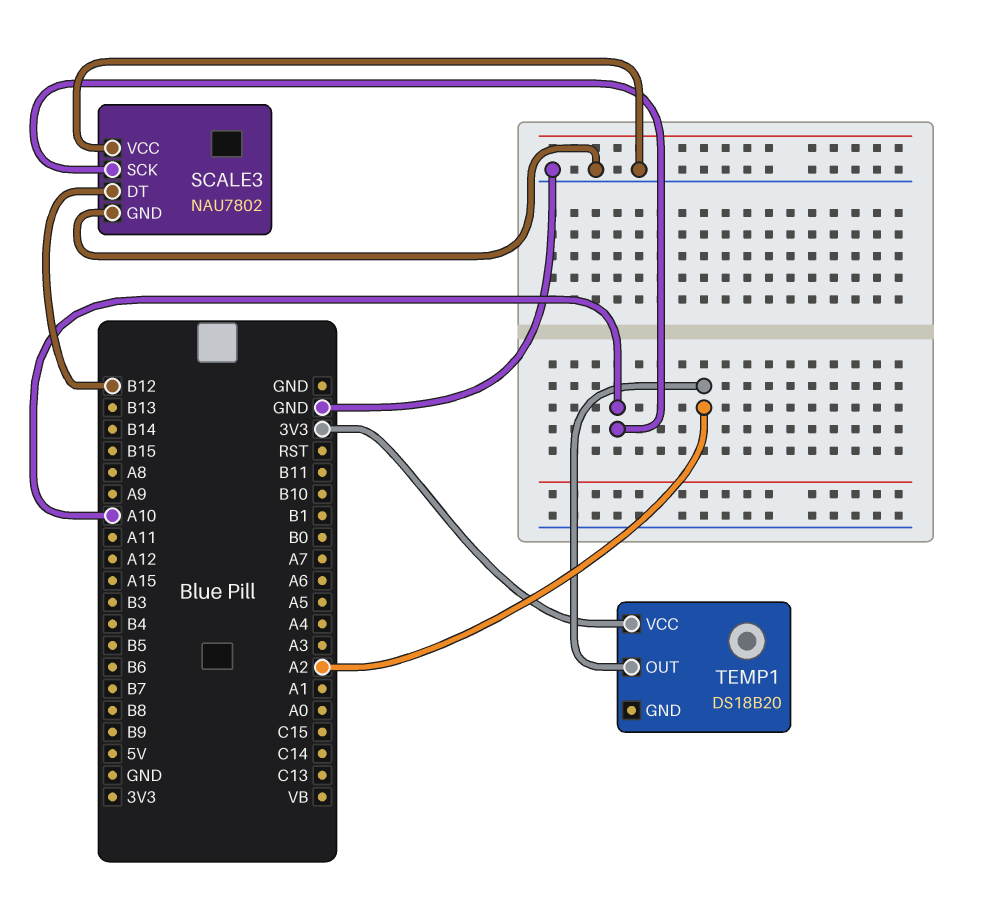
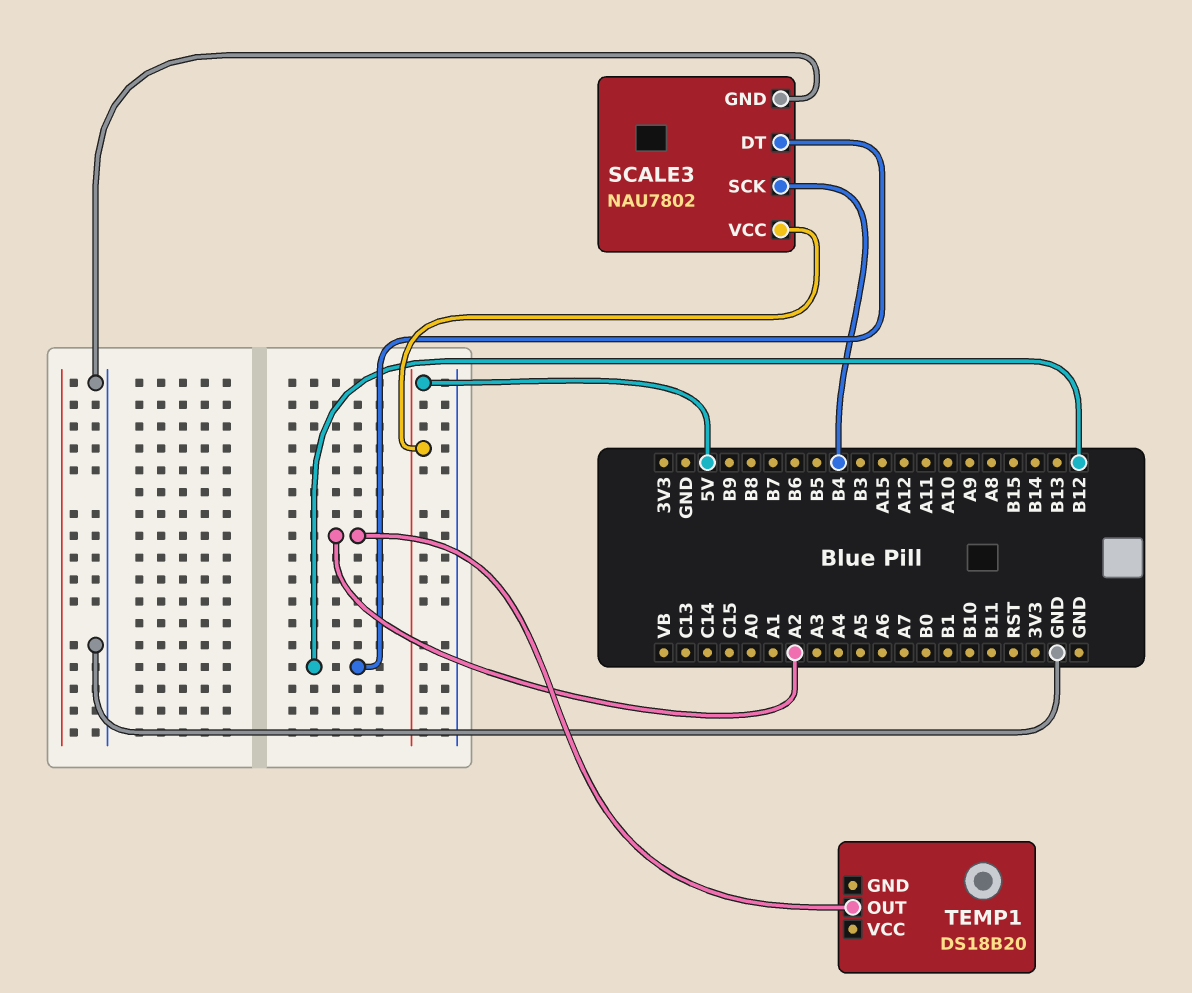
SCALE3 pin SCK: A10 -> B4
SCALE3 pin VCC: GND -> 5V
TEMP1 pin VCC: 3V3 -> none

